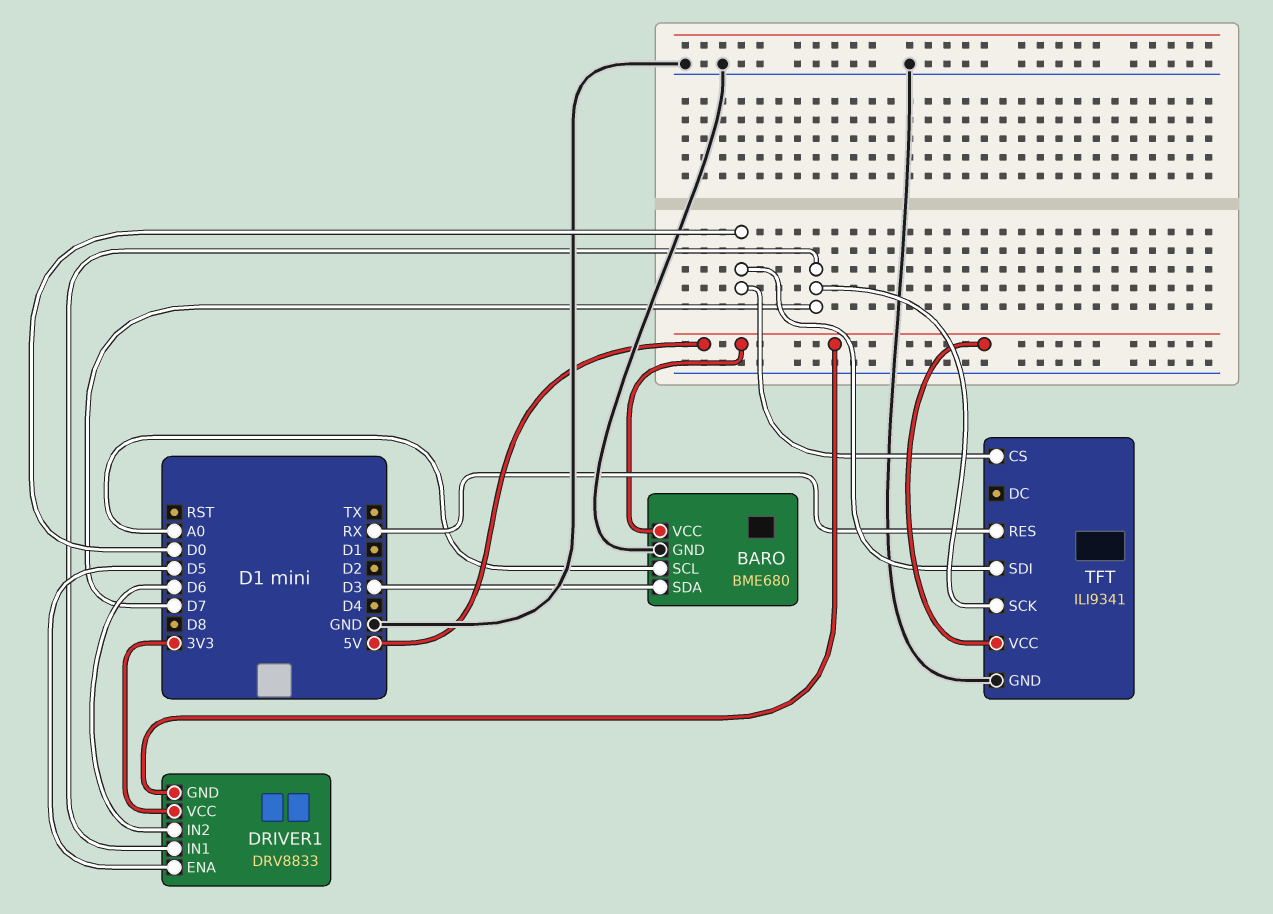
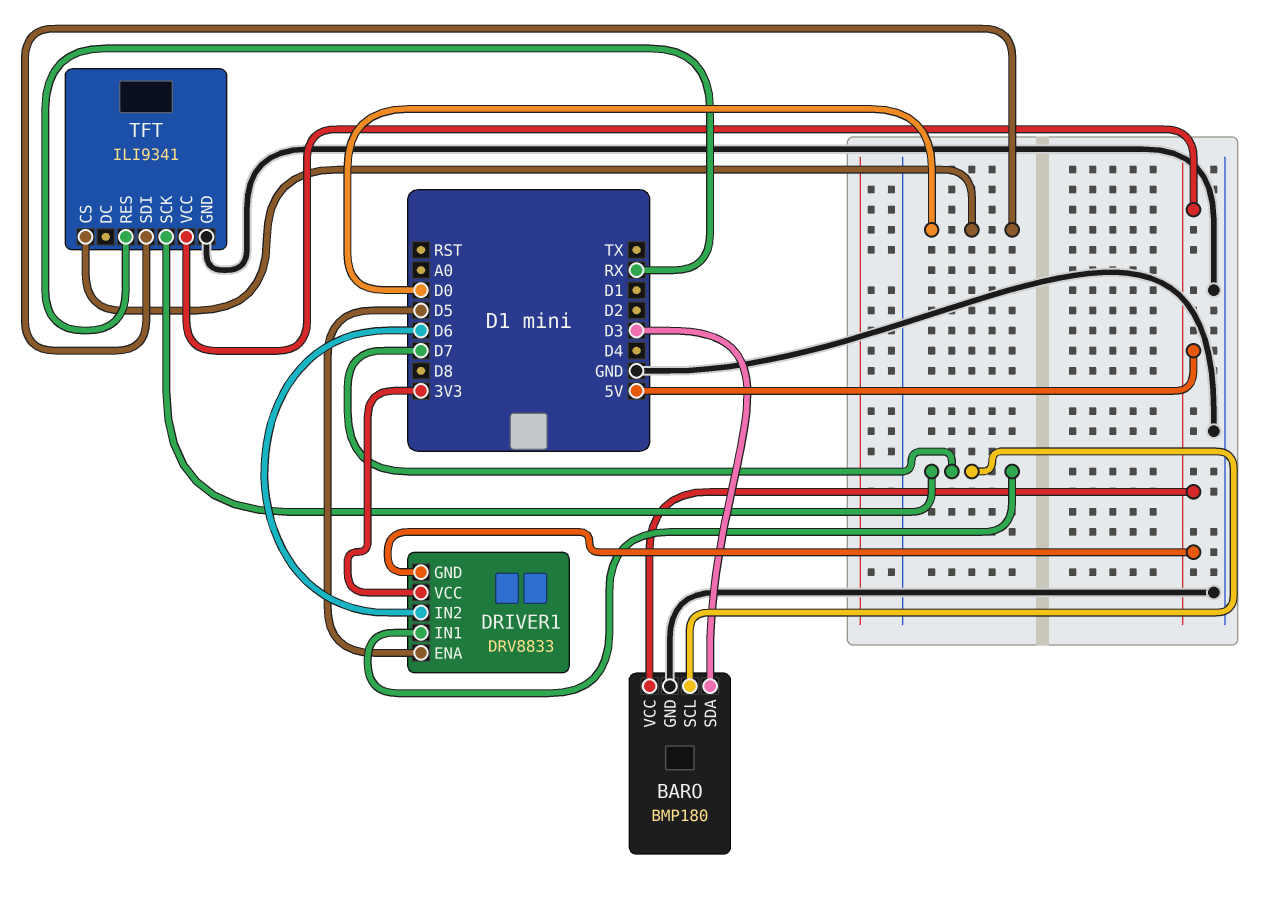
BARO: BME680 -> BMP180
BARO pin SCL: A0 -> D7

